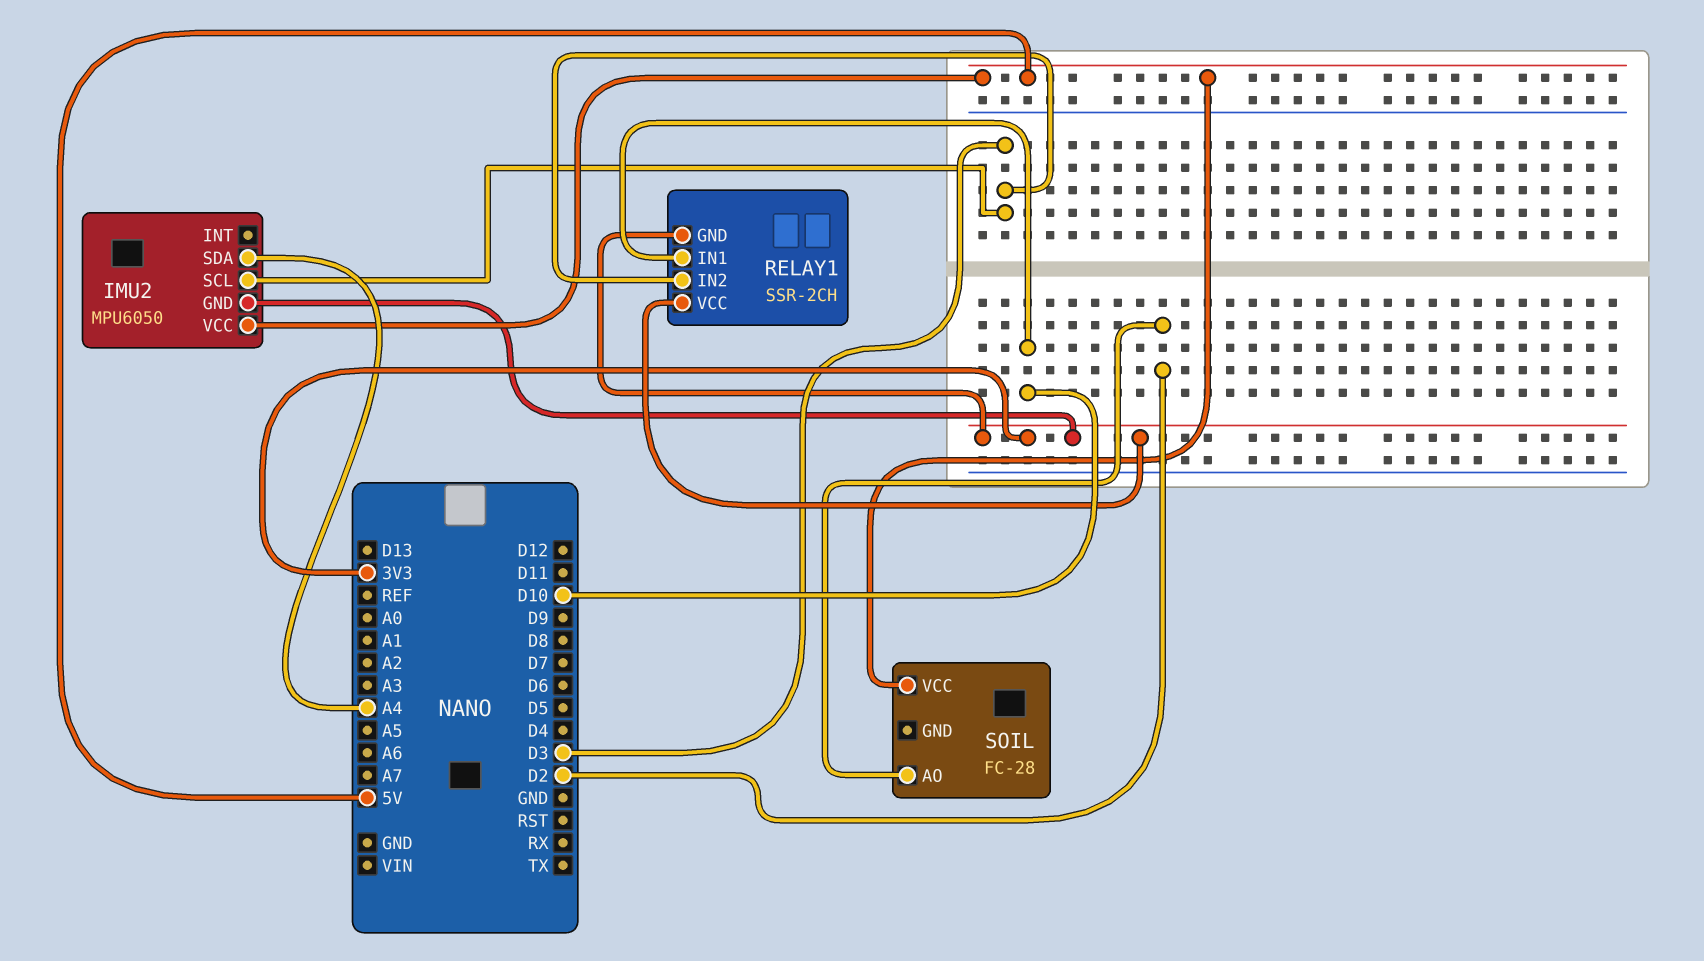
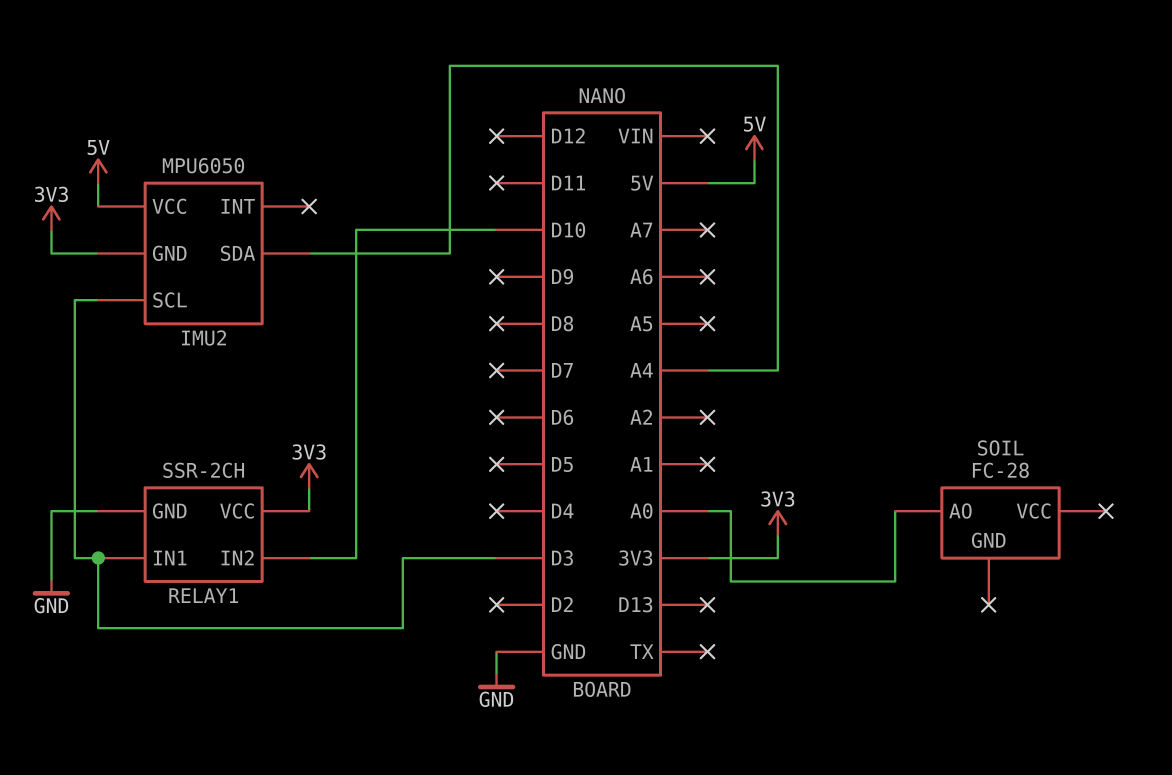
RELAY1 pin GND: 3V3 -> GND
RELAY1 pin IN1: D10 -> D3
RELAY1 pin IN2: D3 -> D10
SOIL pin AO: D2 -> A0
SOIL pin VCC: 5V -> none

